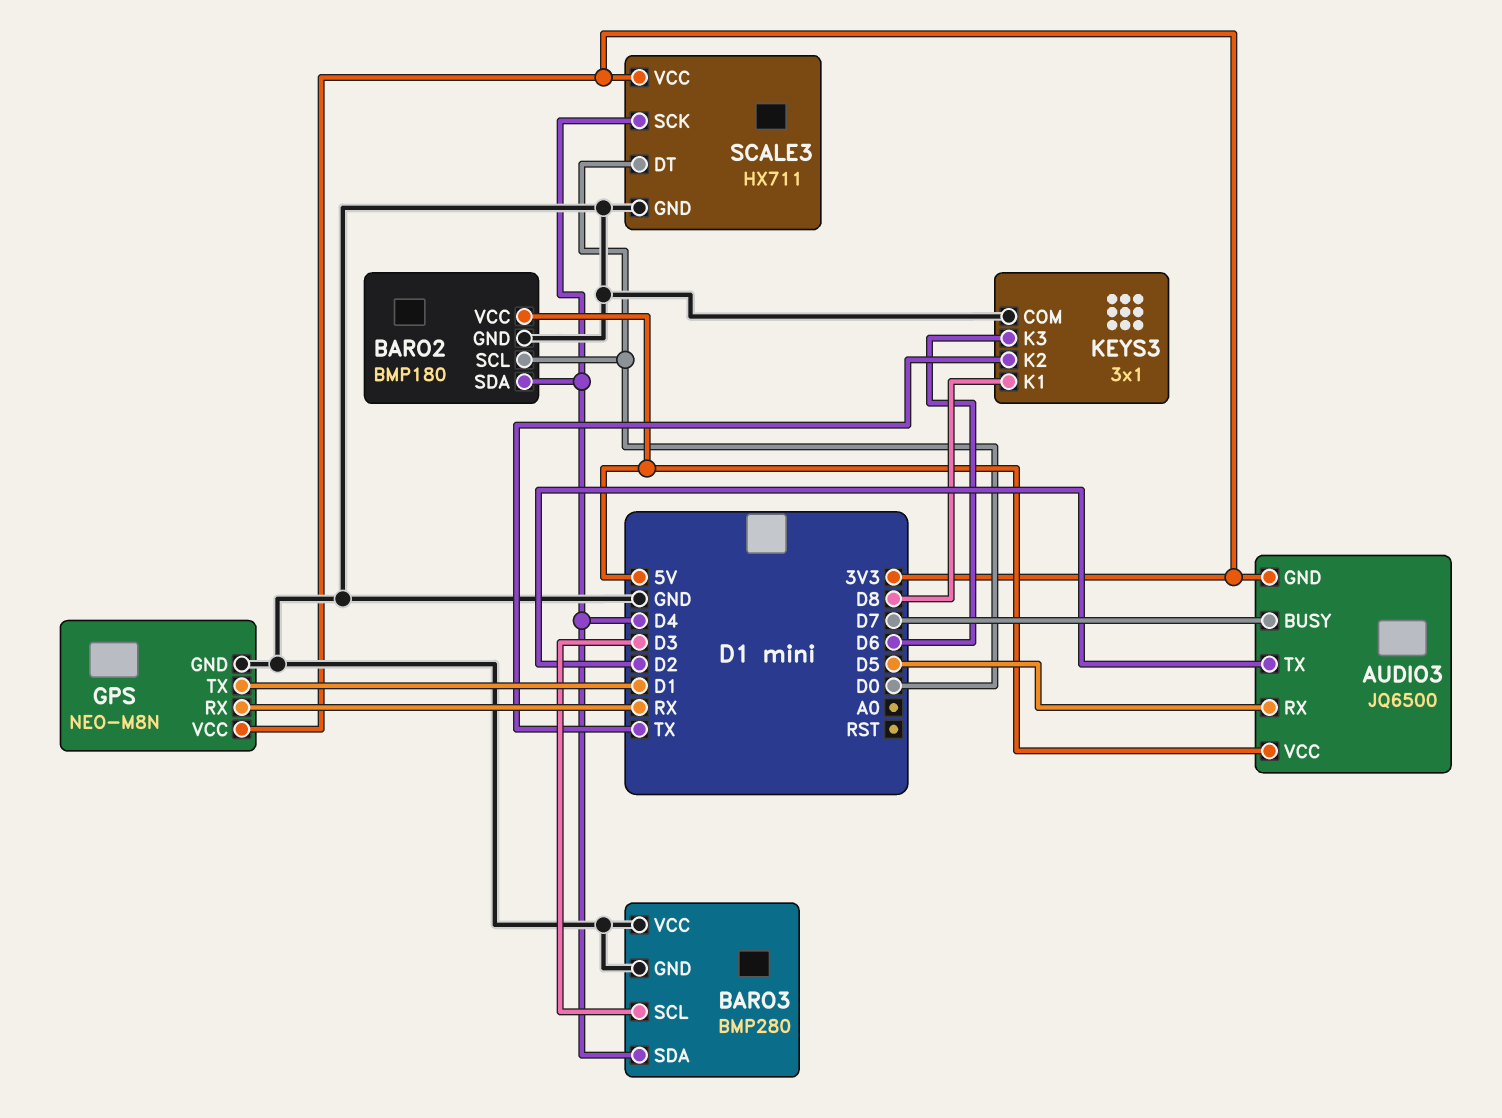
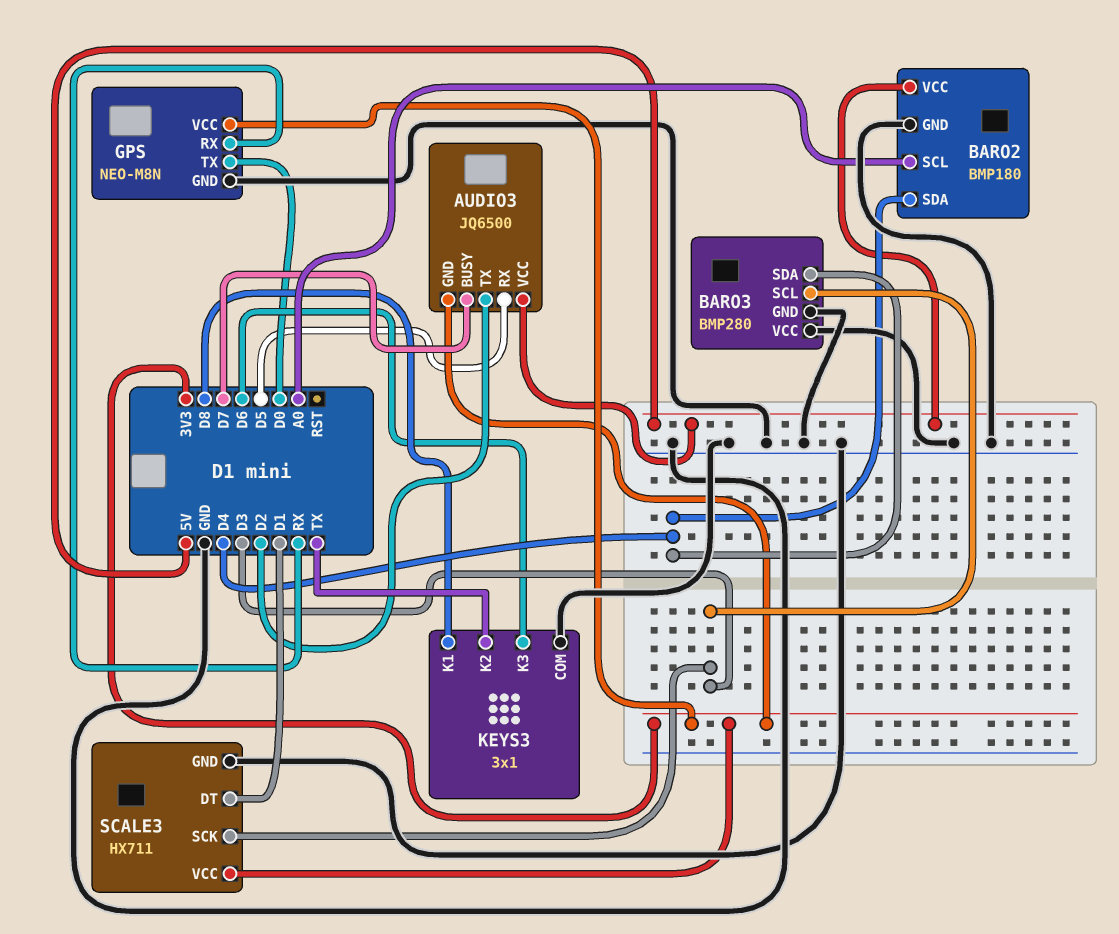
BARO2 pin SCL: D0 -> A0
GPS pin TX: D1 -> D0
SCALE3 pin DT: D0 -> D1
SCALE3 pin SCK: D4 -> D3

